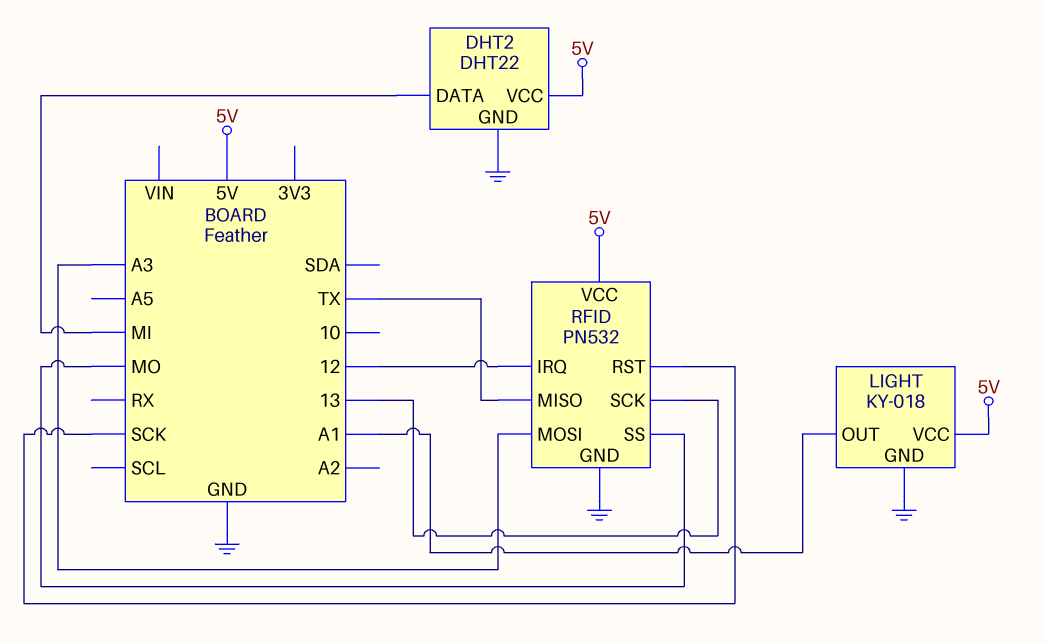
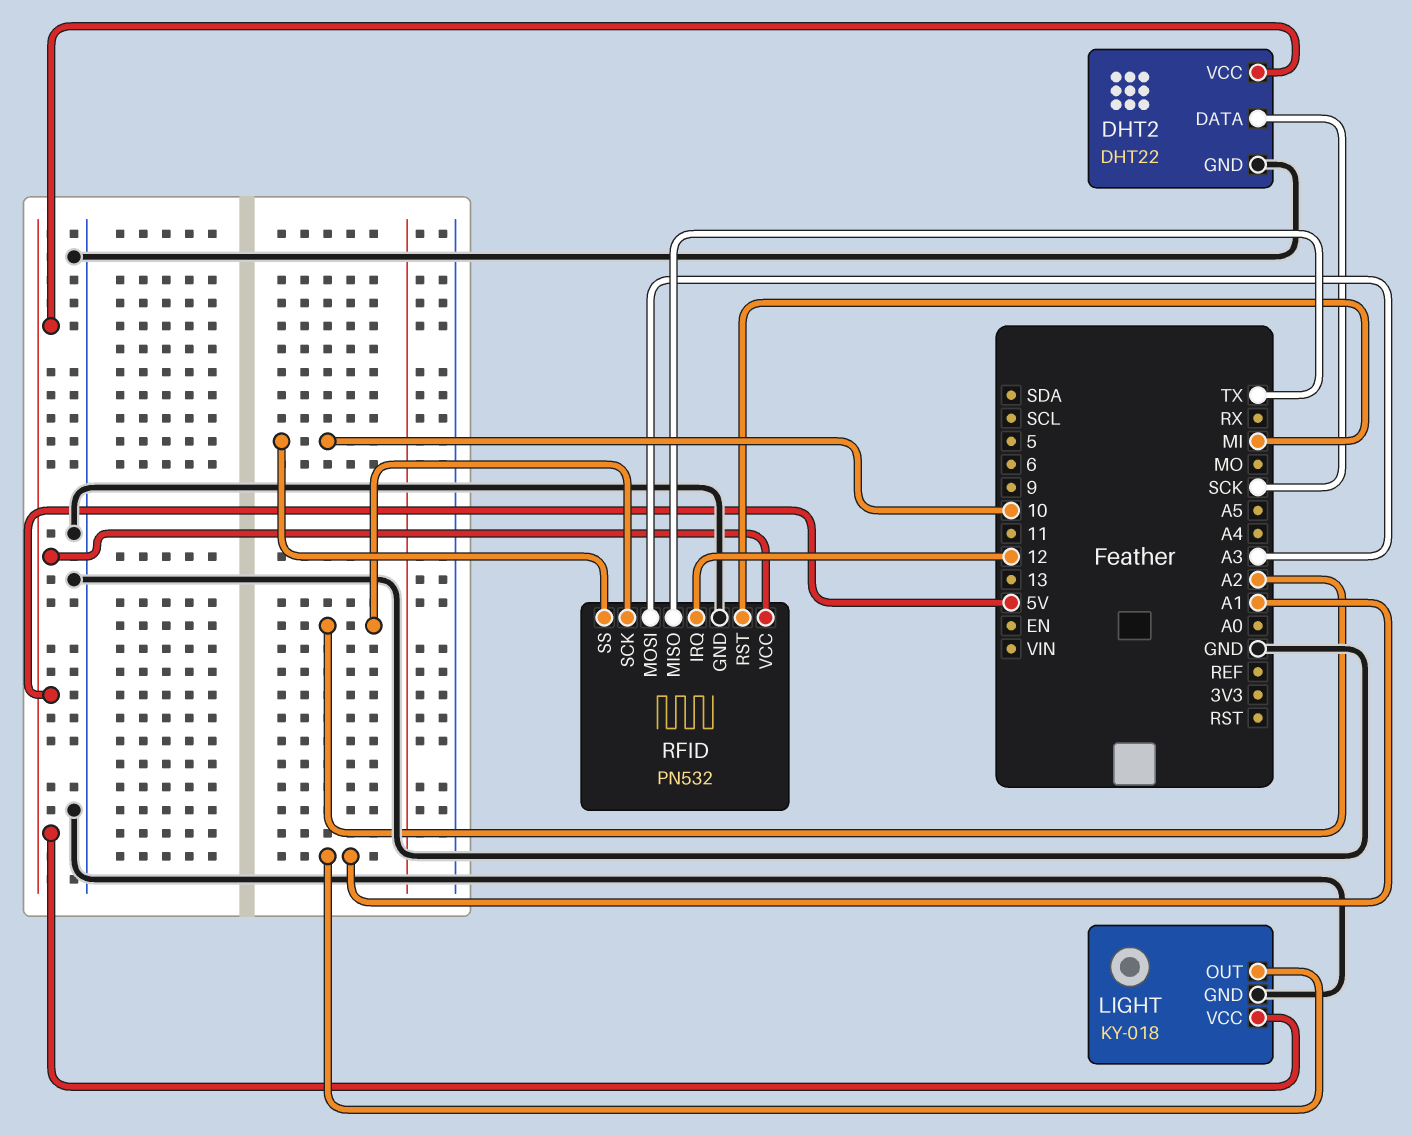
DHT2 pin DATA: MI -> SCK
RFID pin RST: SCK -> MI
RFID pin SCK: 13 -> A2
RFID pin SS: MO -> 10

